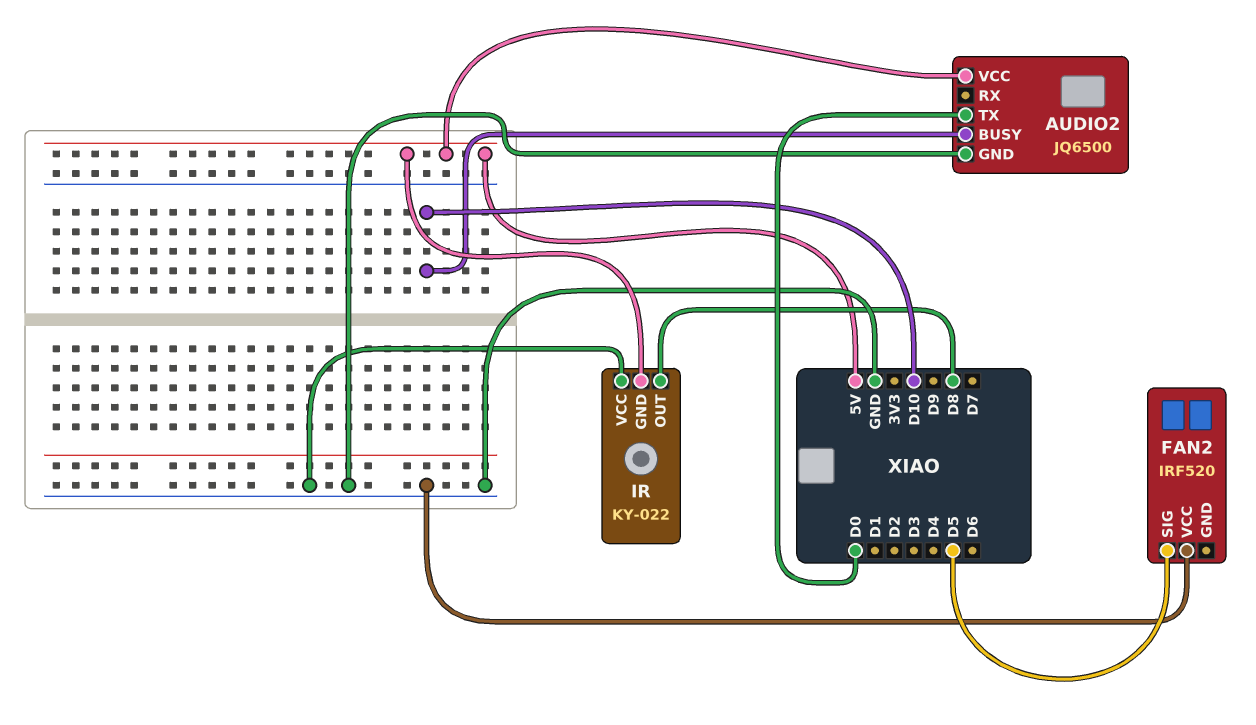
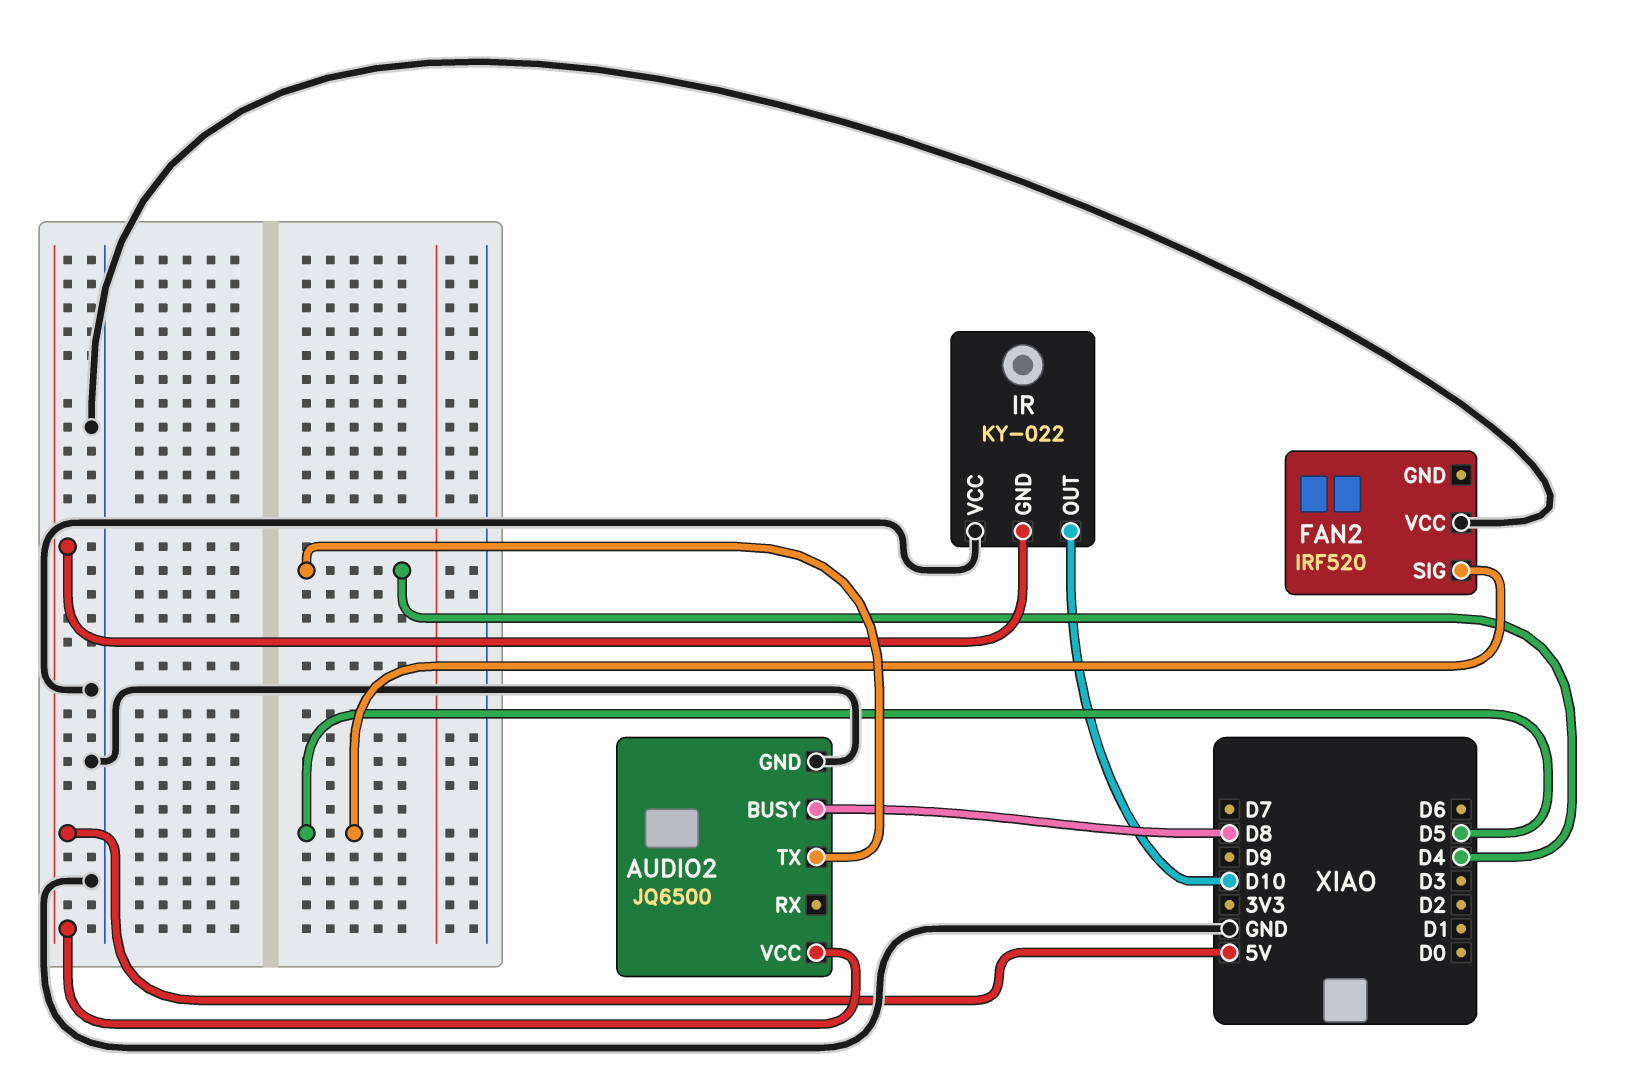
AUDIO2 pin BUSY: D10 -> D8
AUDIO2 pin TX: D0 -> D4
IR pin OUT: D8 -> D10

